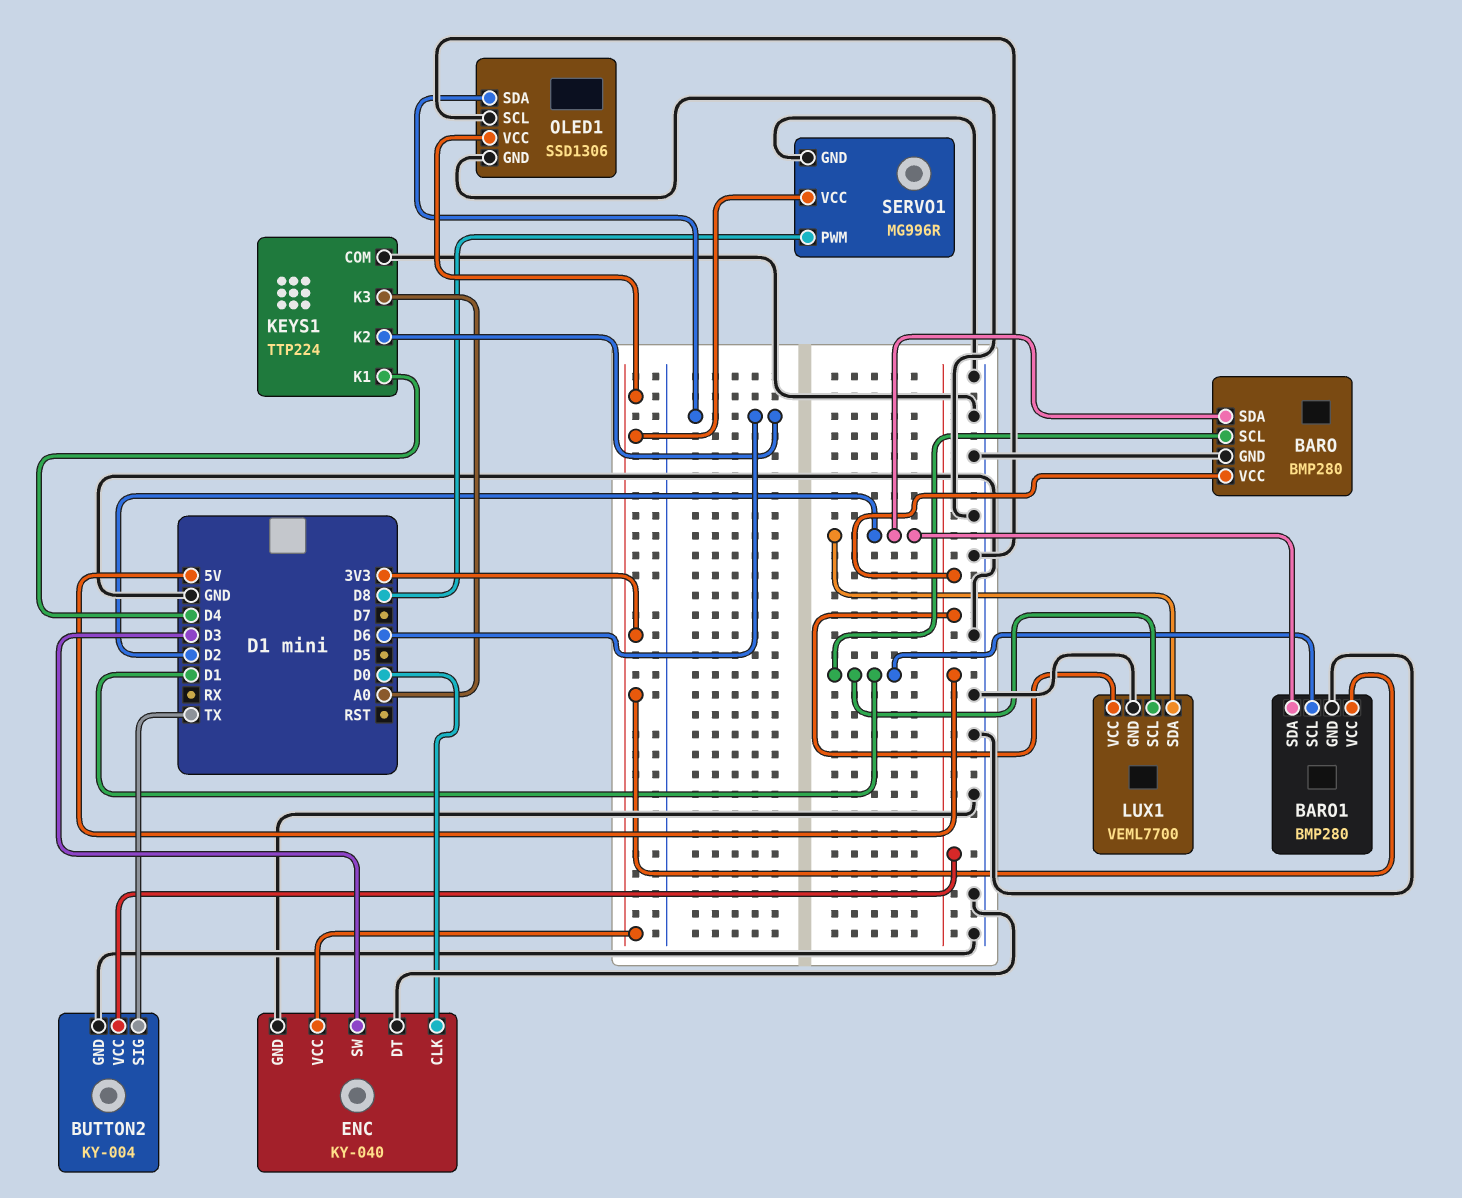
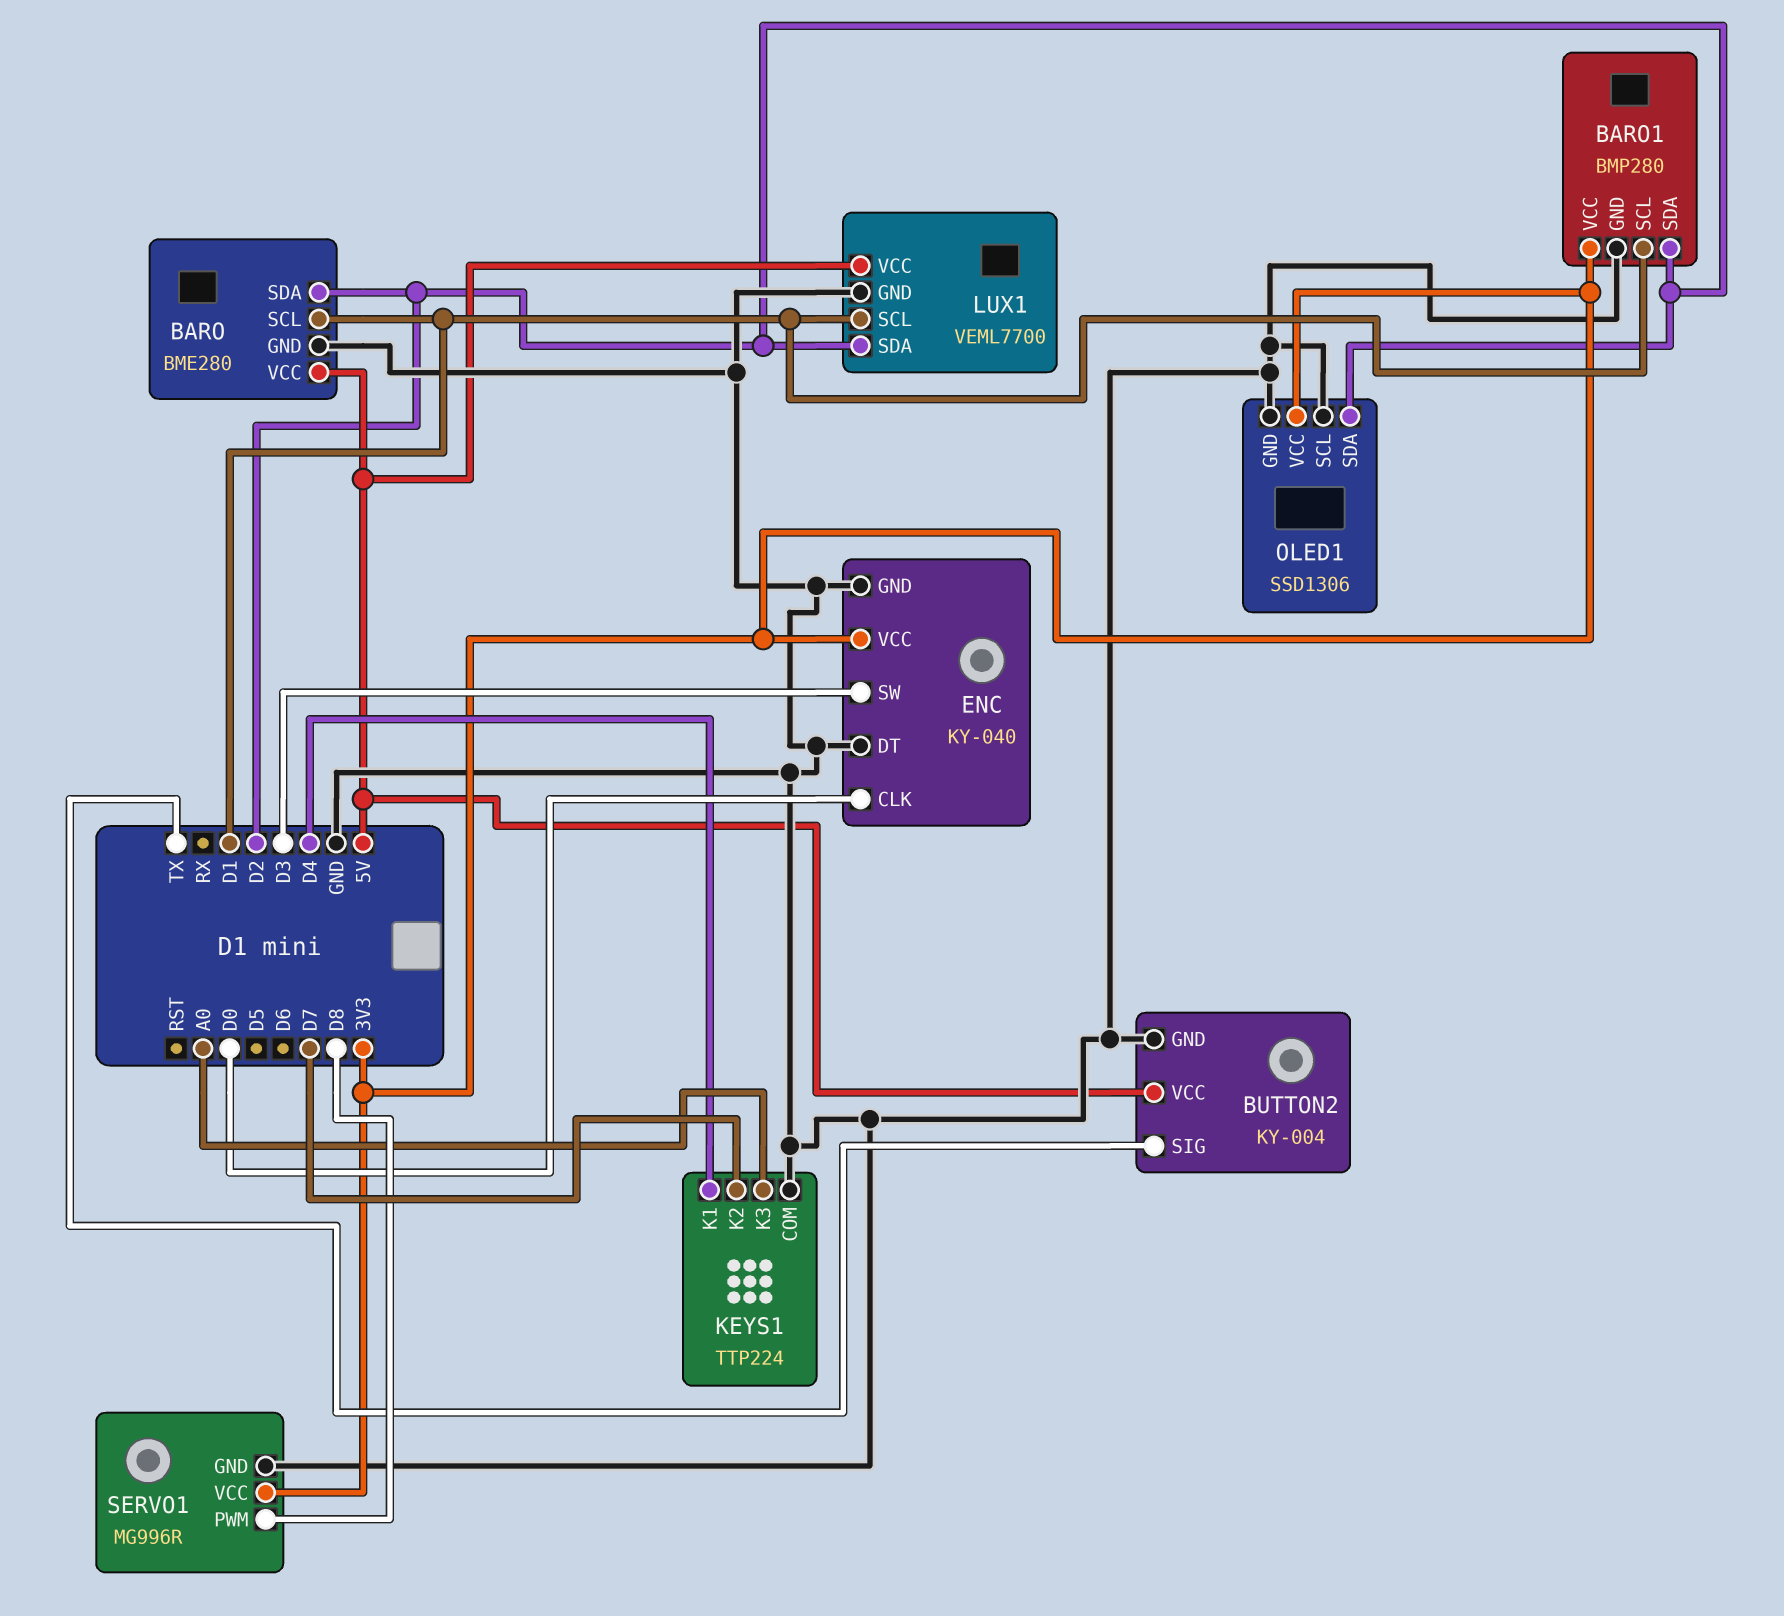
BARO: BMP280 -> BME280
KEYS1 pin K2: D6 -> D7
OLED1 pin SDA: D6 -> D2

